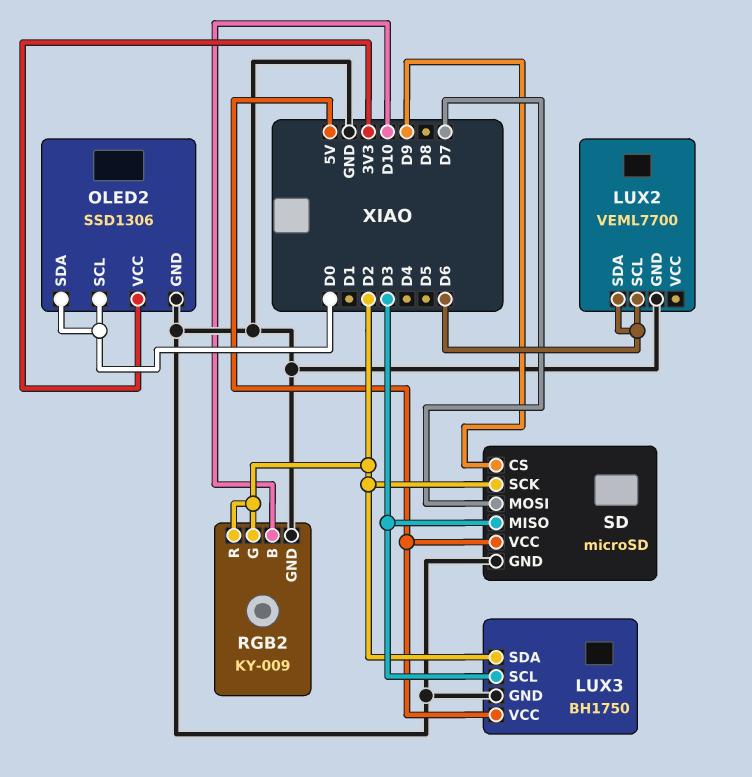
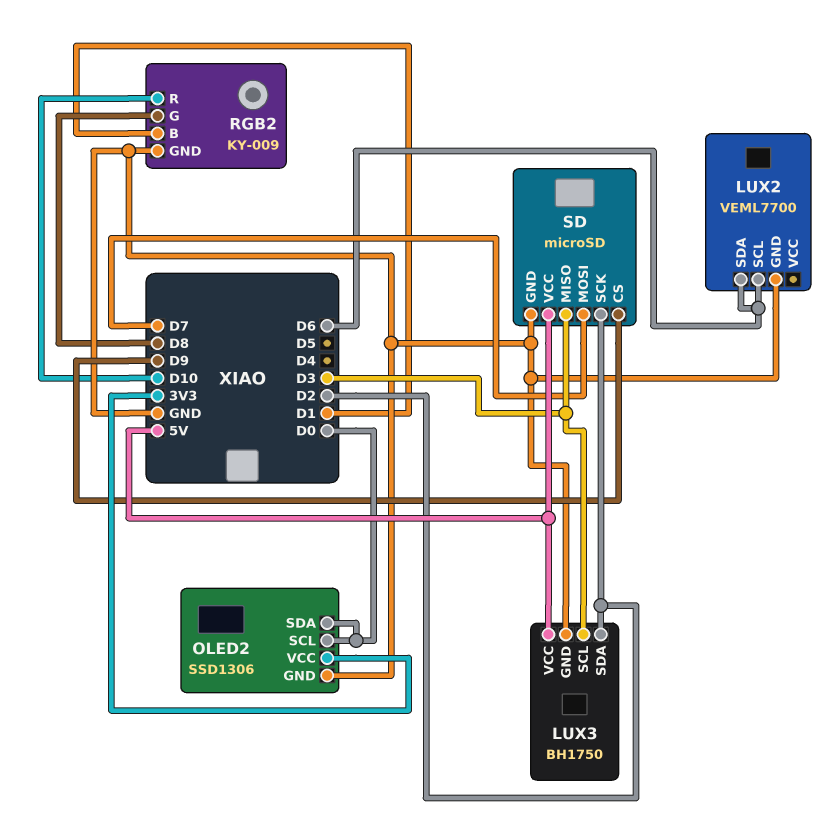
RGB2 pin B: D10 -> D1
RGB2 pin G: D2 -> D8
RGB2 pin R: D2 -> D10

